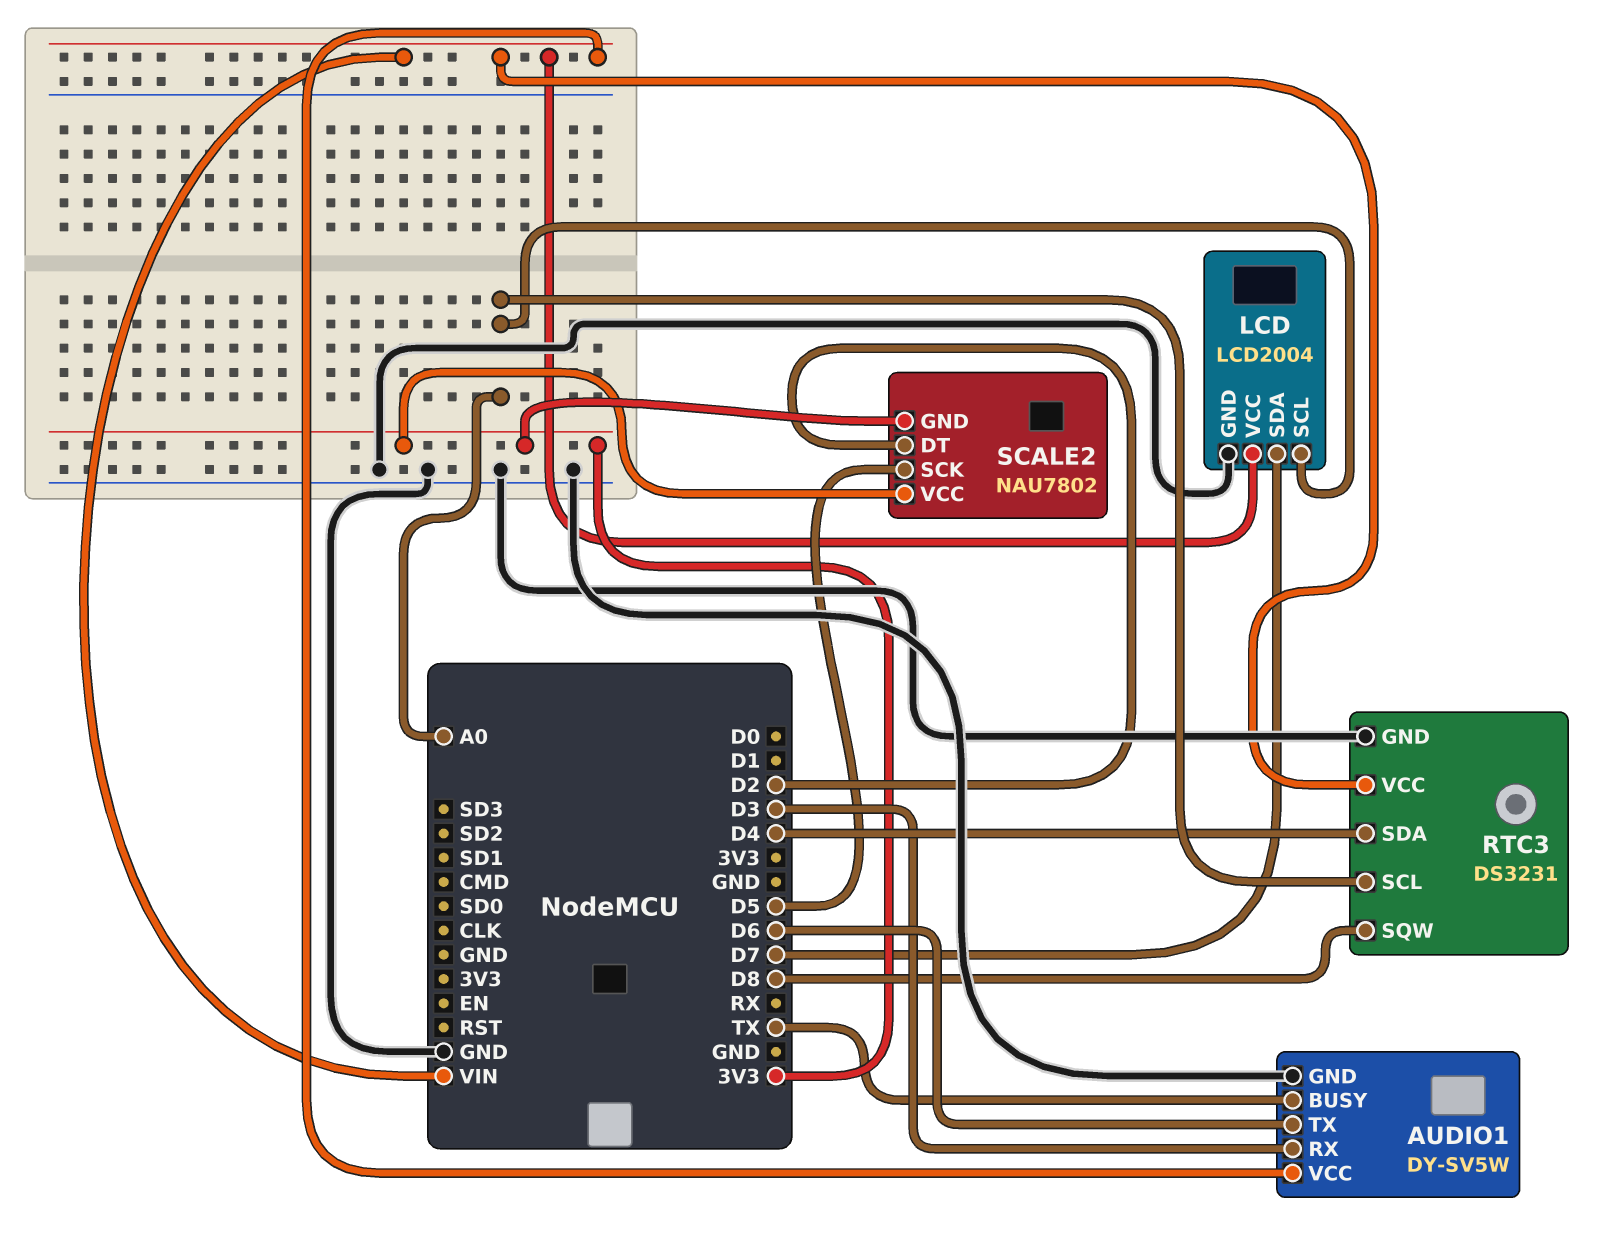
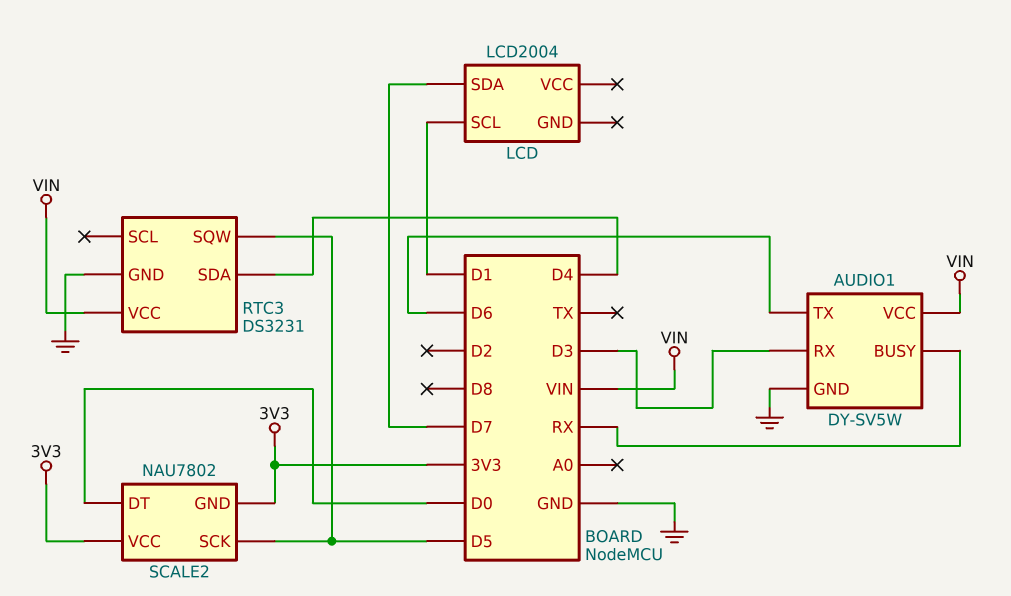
AUDIO1 pin BUSY: TX -> RX
LCD pin GND: GND -> none
LCD pin SCL: A0 -> D1
LCD pin VCC: VIN -> none
RTC3 pin SCL: A0 -> none
RTC3 pin SQW: D8 -> D5
SCALE2 pin DT: D2 -> D0

